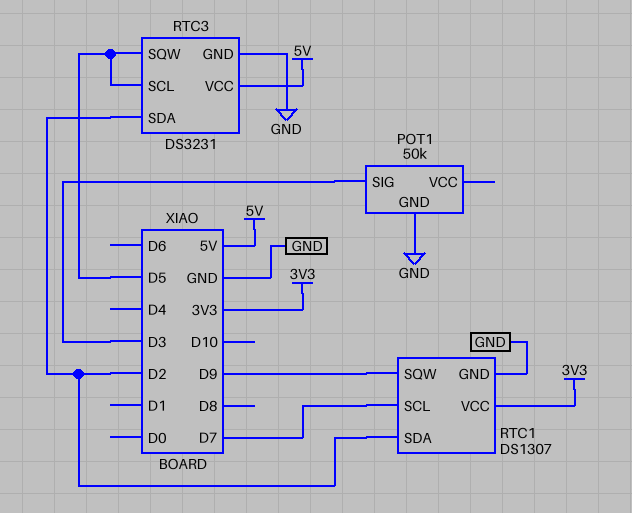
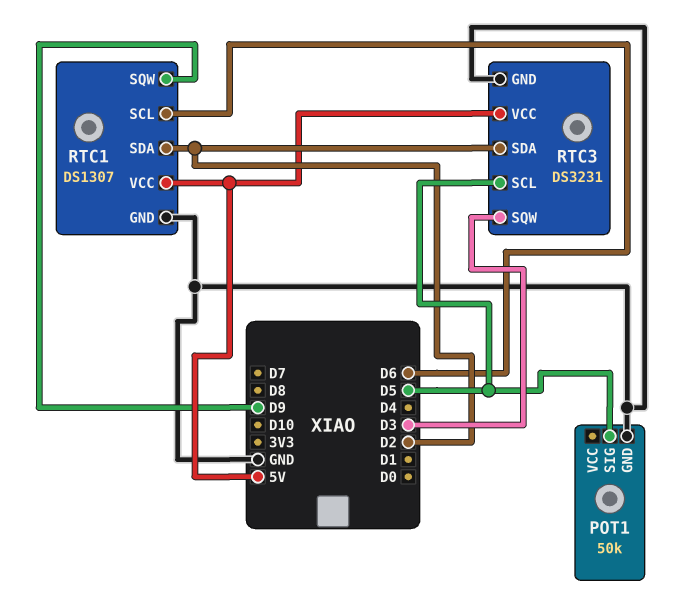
POT1 pin SIG: D3 -> D5
RTC1 pin SCL: D7 -> D6
RTC1 pin VCC: 3V3 -> 5V
RTC3 pin SQW: D5 -> D3

